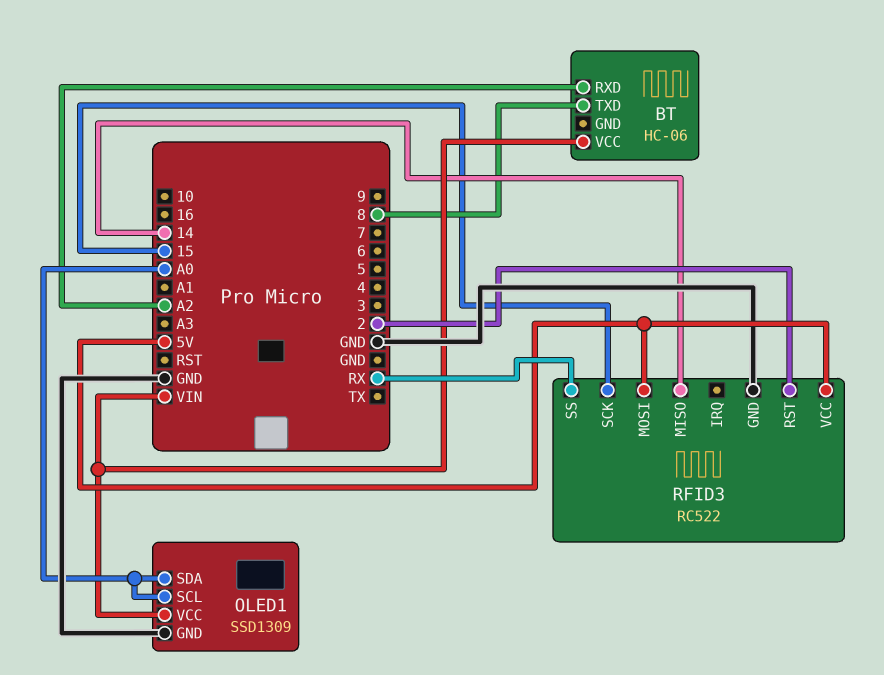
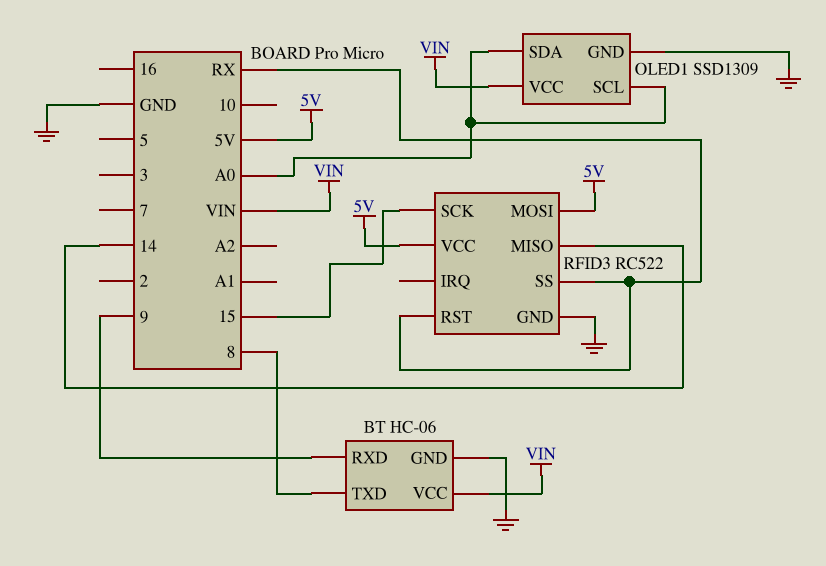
BT pin GND: none -> GND
BT pin RXD: A2 -> 9
RFID3 pin RST: 2 -> RX

